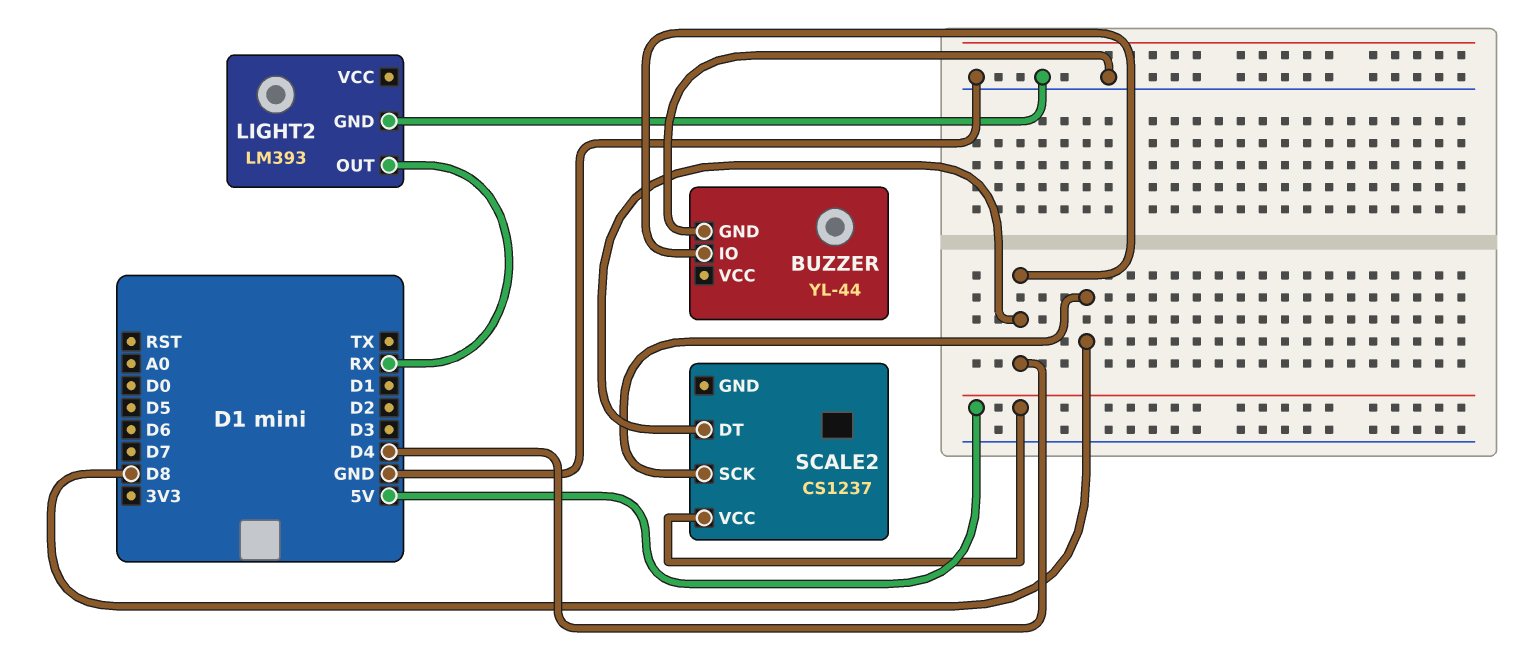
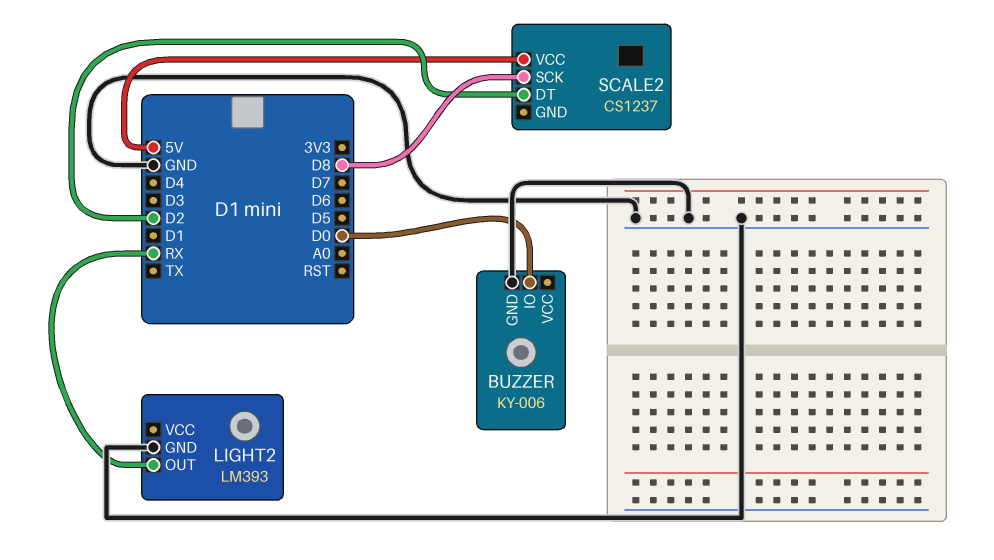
BUZZER: YL-44 -> KY-006
BUZZER pin IO: D4 -> D0
SCALE2 pin DT: D4 -> D2

